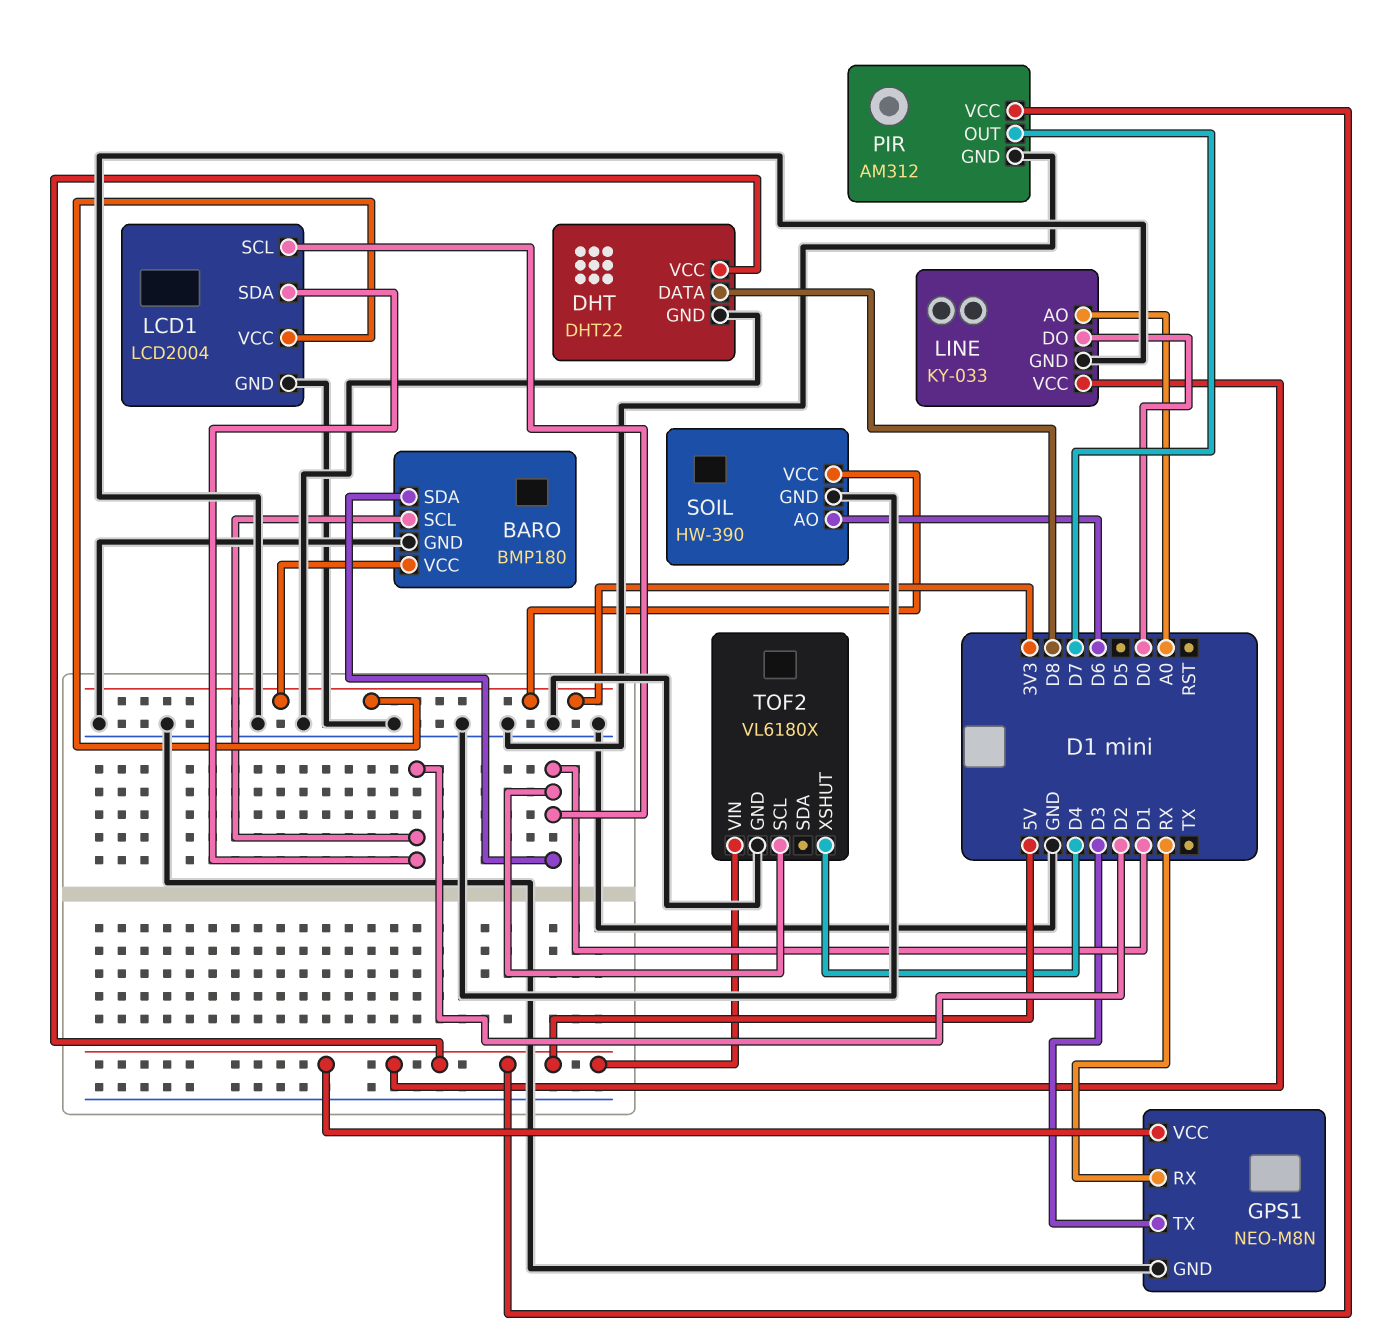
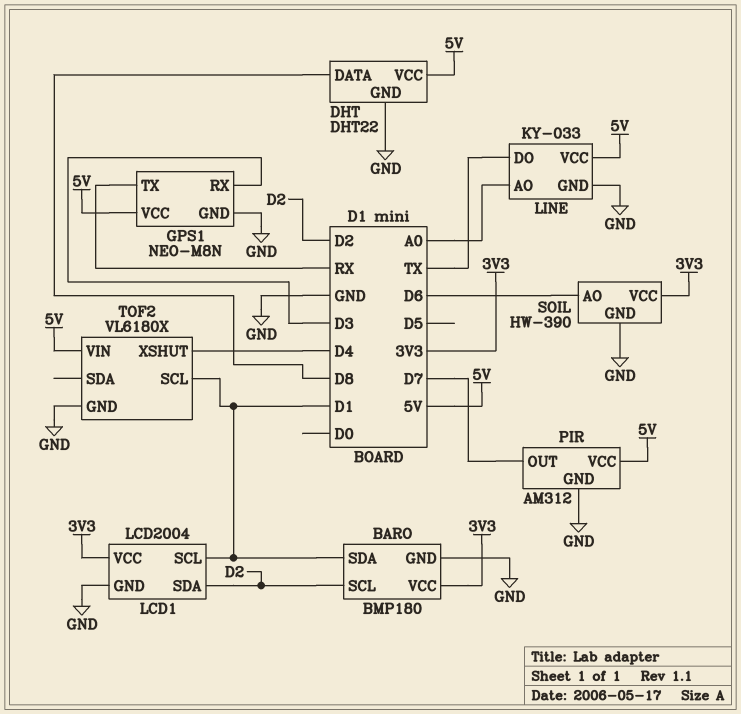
GPS1 pin RX: RX -> D3
GPS1 pin TX: D3 -> RX
LINE pin DO: D0 -> TX

